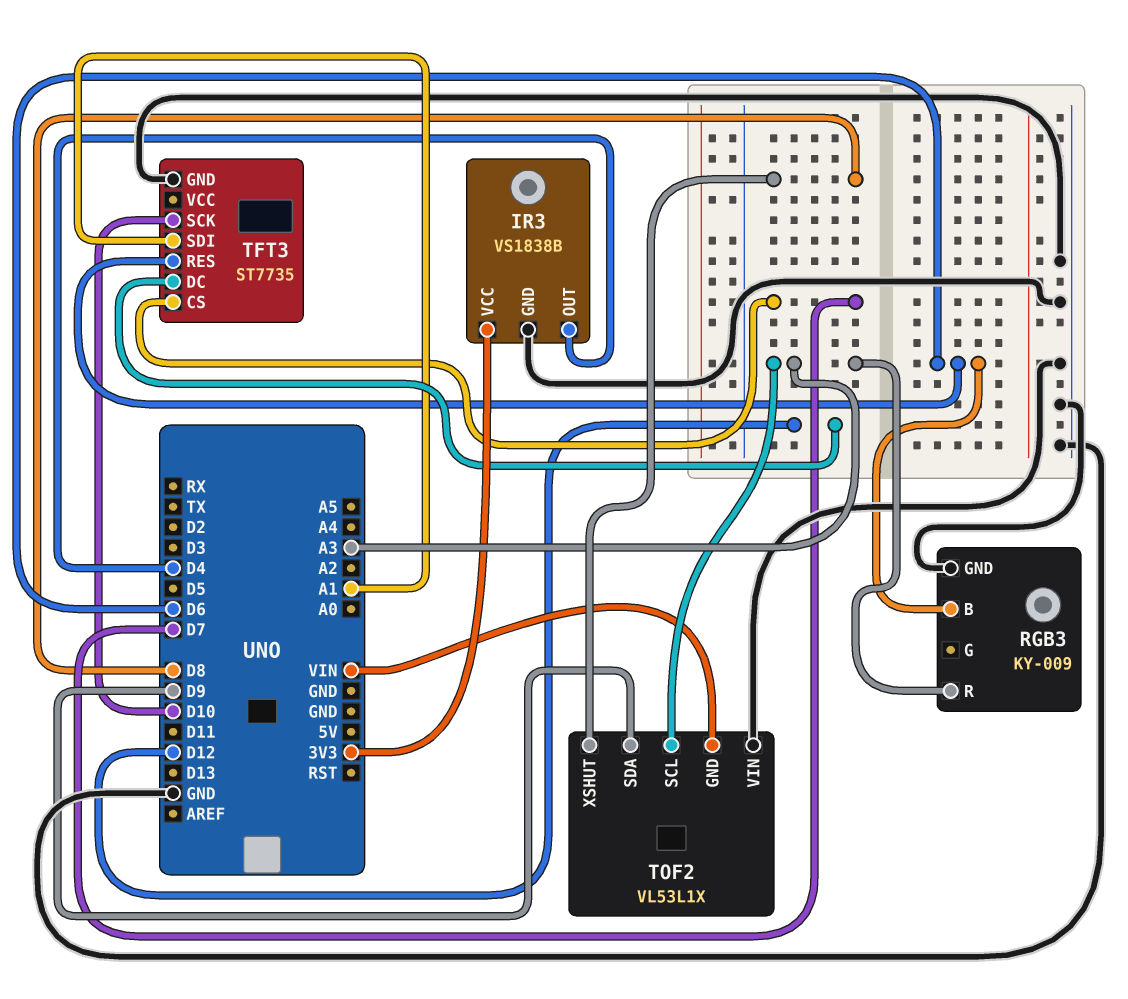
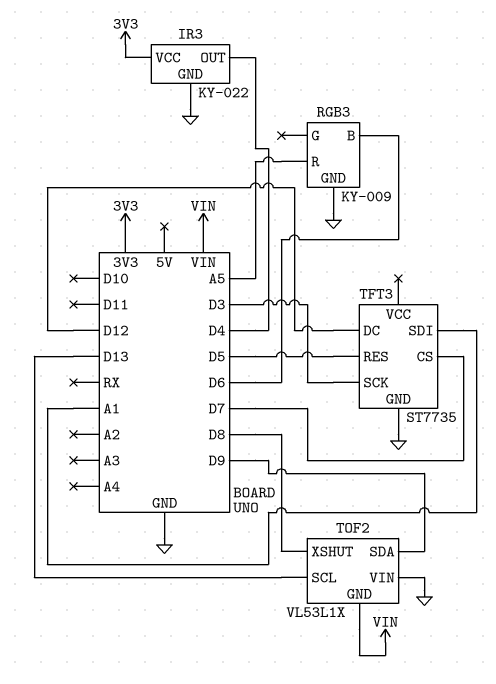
IR3: VS1838B -> KY-022
RGB3 pin R: A3 -> A5
TFT3 pin RES: D6 -> D5
TFT3 pin SCK: D10 -> D3
TOF2 pin SCL: A3 -> D13

